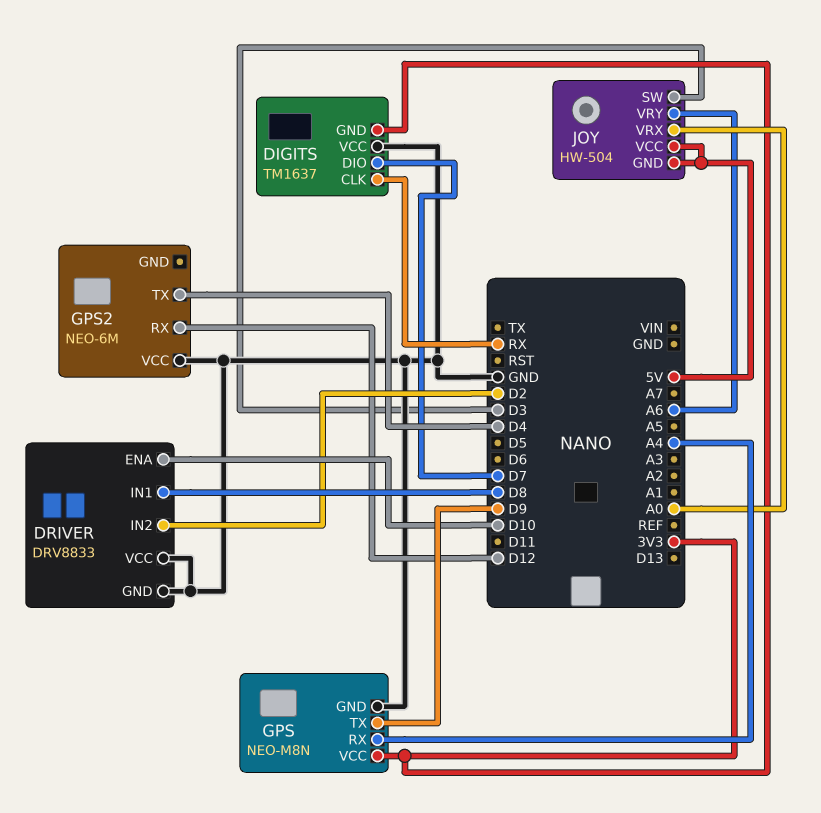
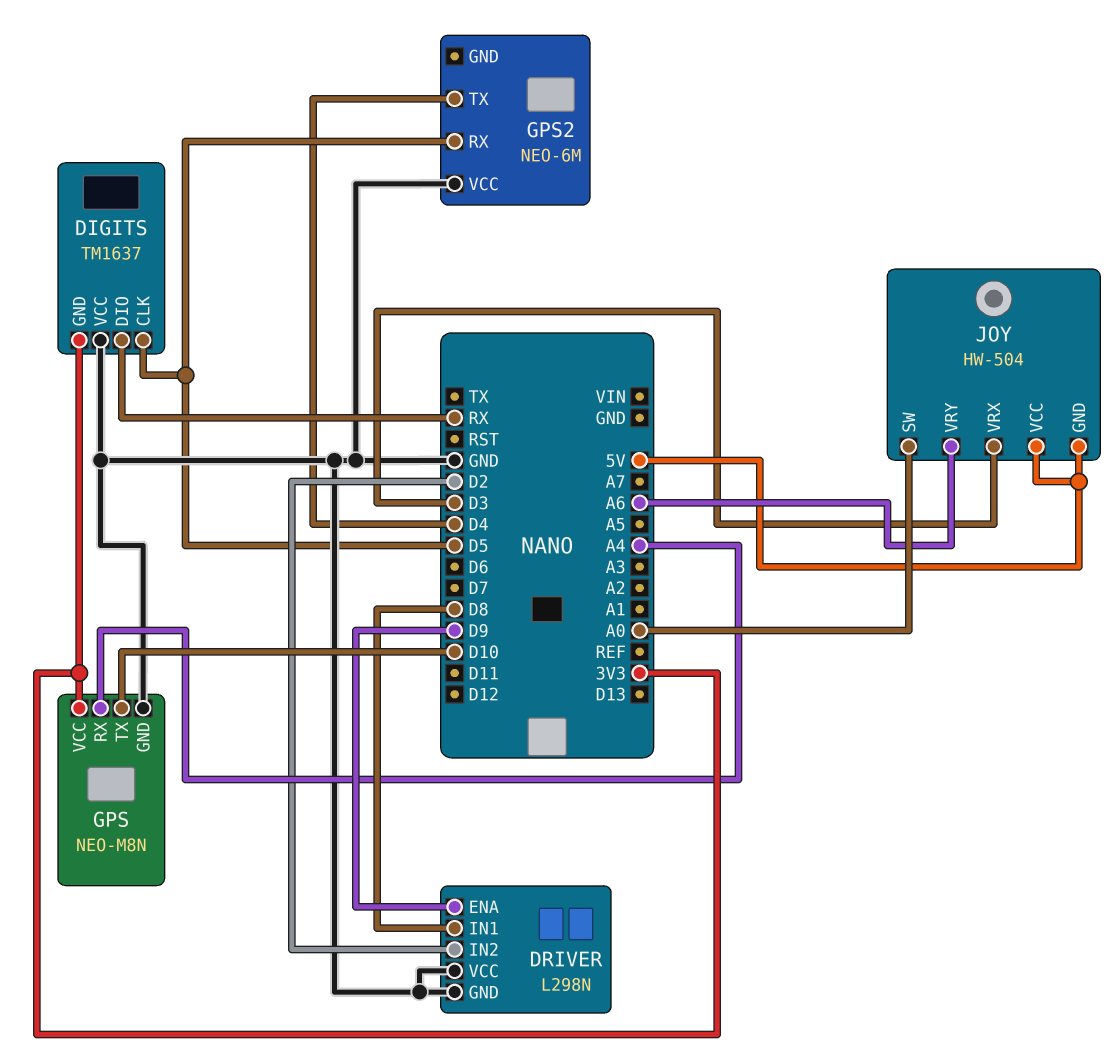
DIGITS pin CLK: RX -> D5
DIGITS pin DIO: D7 -> RX
DRIVER: DRV8833 -> L298N
DRIVER pin ENA: D10 -> D9
GPS pin TX: D9 -> D10
GPS2 pin RX: D12 -> D5
JOY pin SW: D3 -> A0
JOY pin VRX: A0 -> D3

